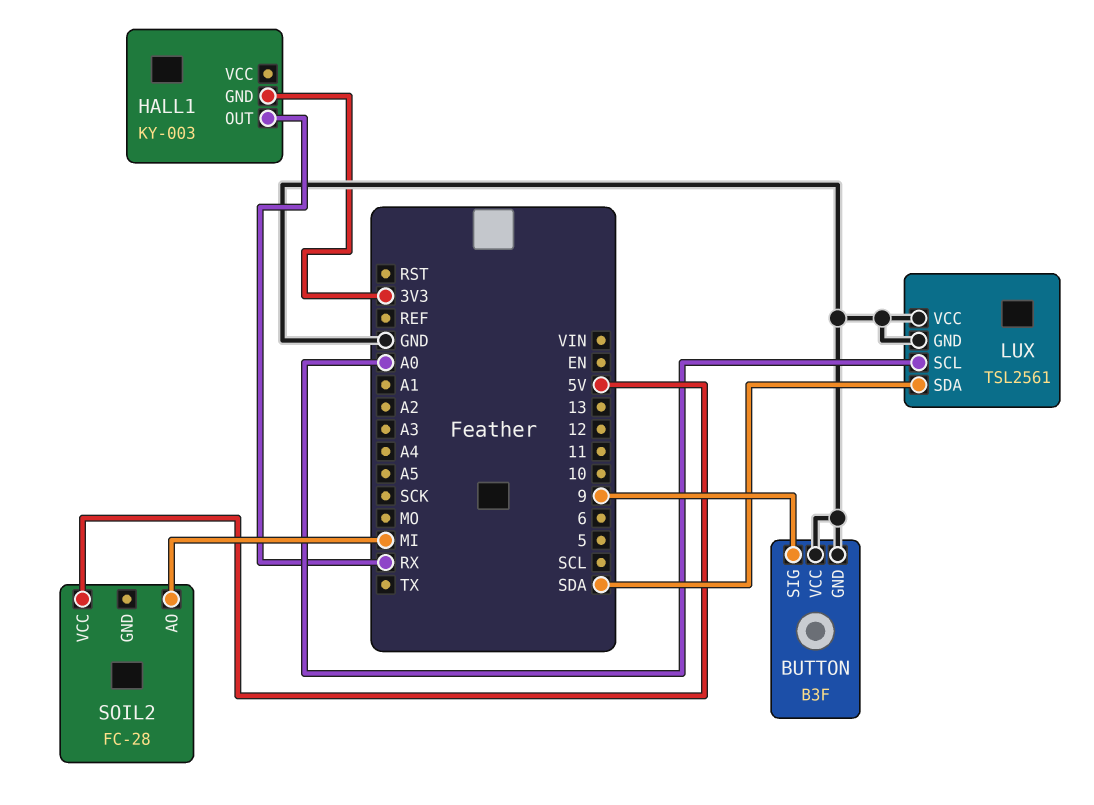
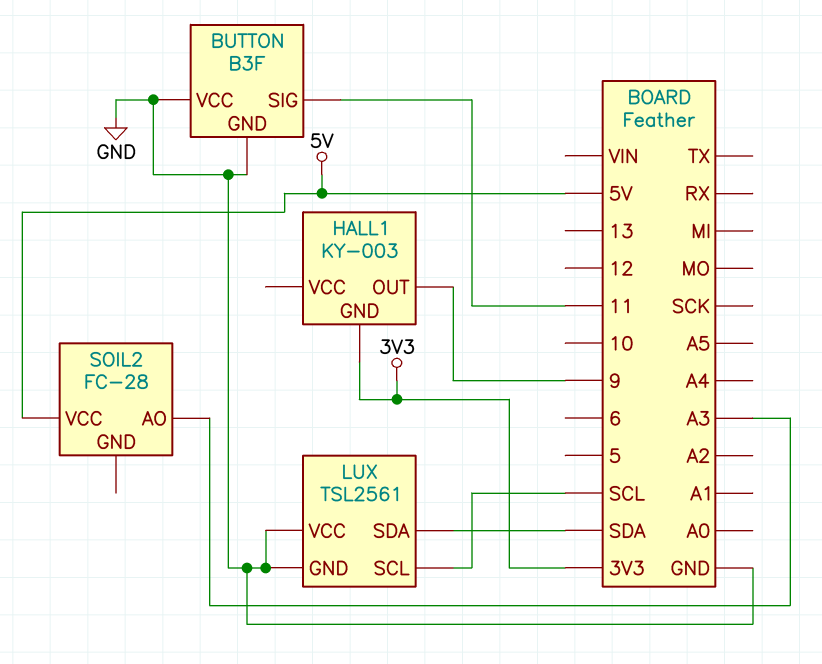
BUTTON pin SIG: 9 -> 11
HALL1 pin OUT: RX -> 9
LUX pin SCL: A0 -> SCL
SOIL2 pin AO: MI -> A3

